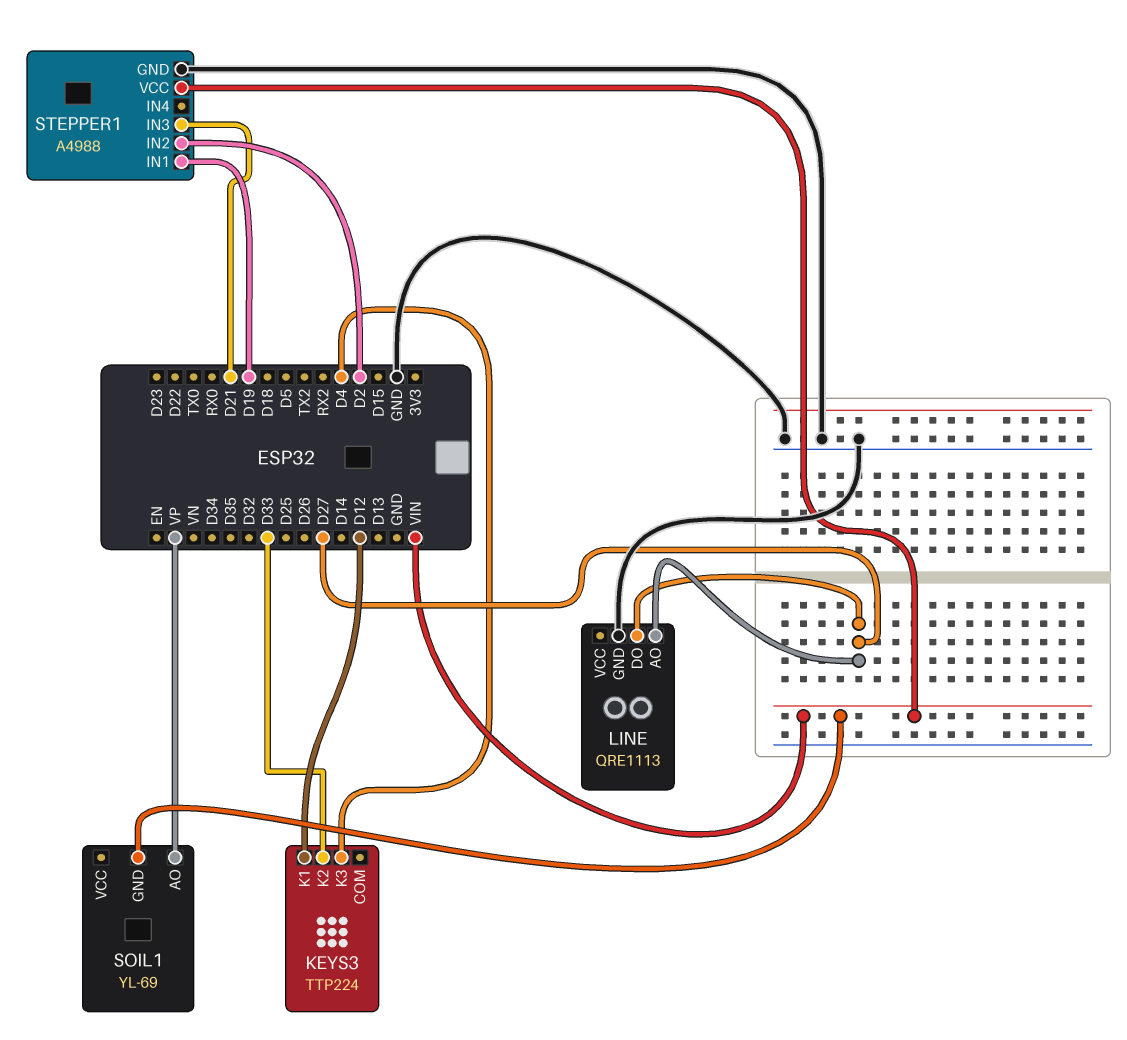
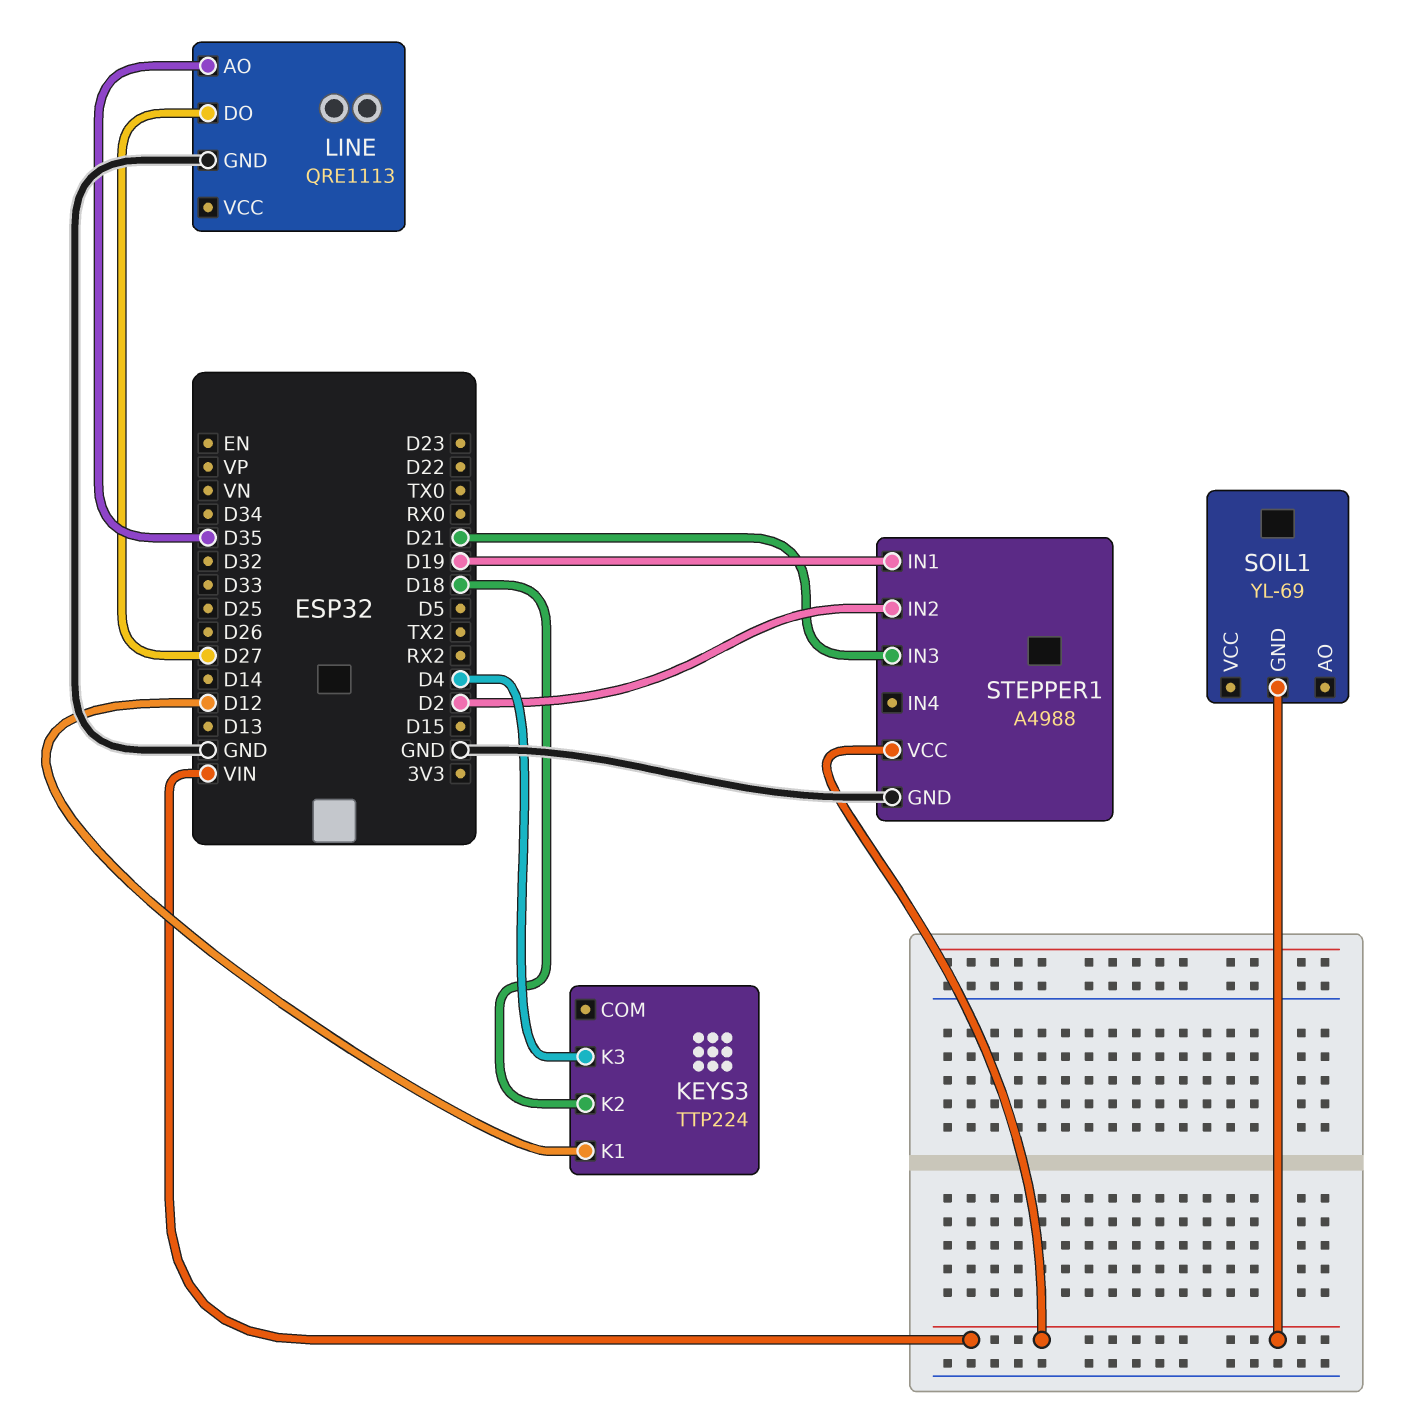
KEYS3 pin K2: D33 -> D18
LINE pin AO: D27 -> D35
SOIL1 pin AO: VP -> none

